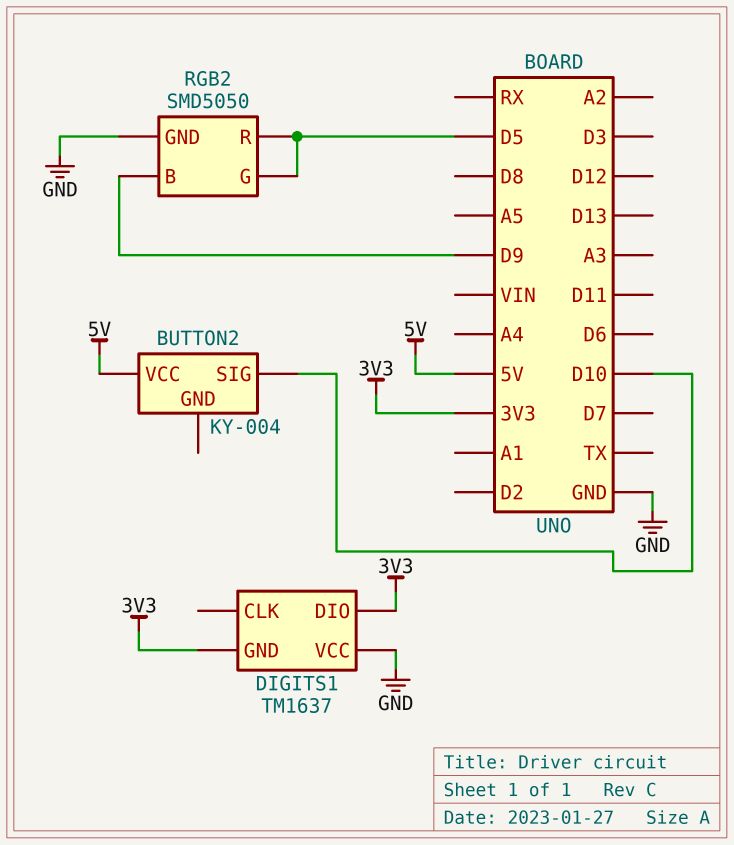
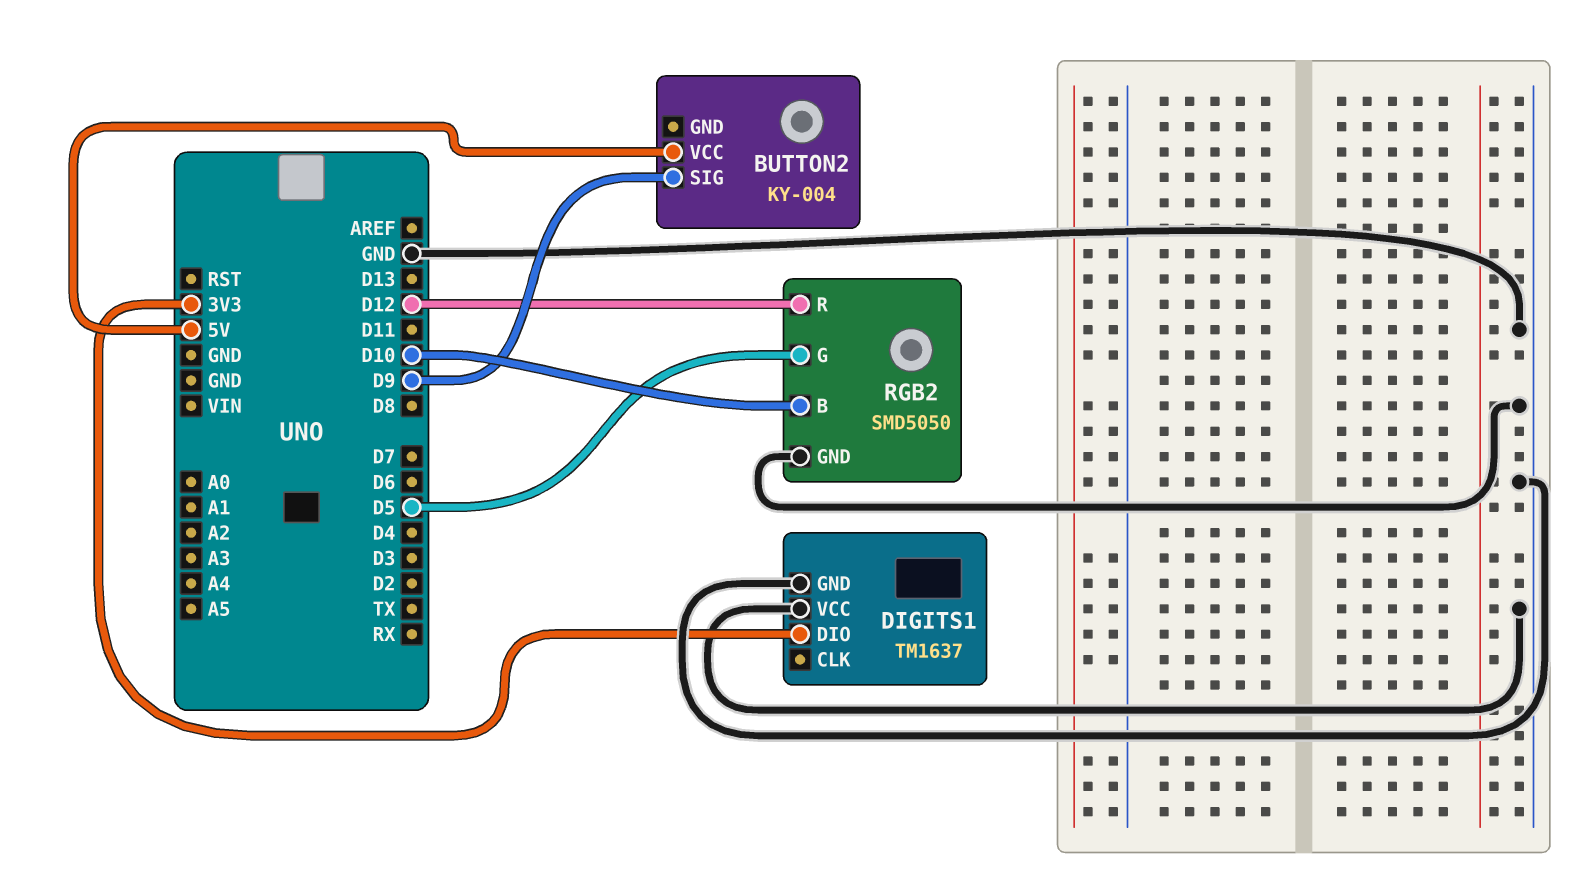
BUTTON2 pin SIG: D10 -> D9
DIGITS1 pin GND: 3V3 -> GND
RGB2 pin B: D9 -> D10
RGB2 pin R: D5 -> D12

